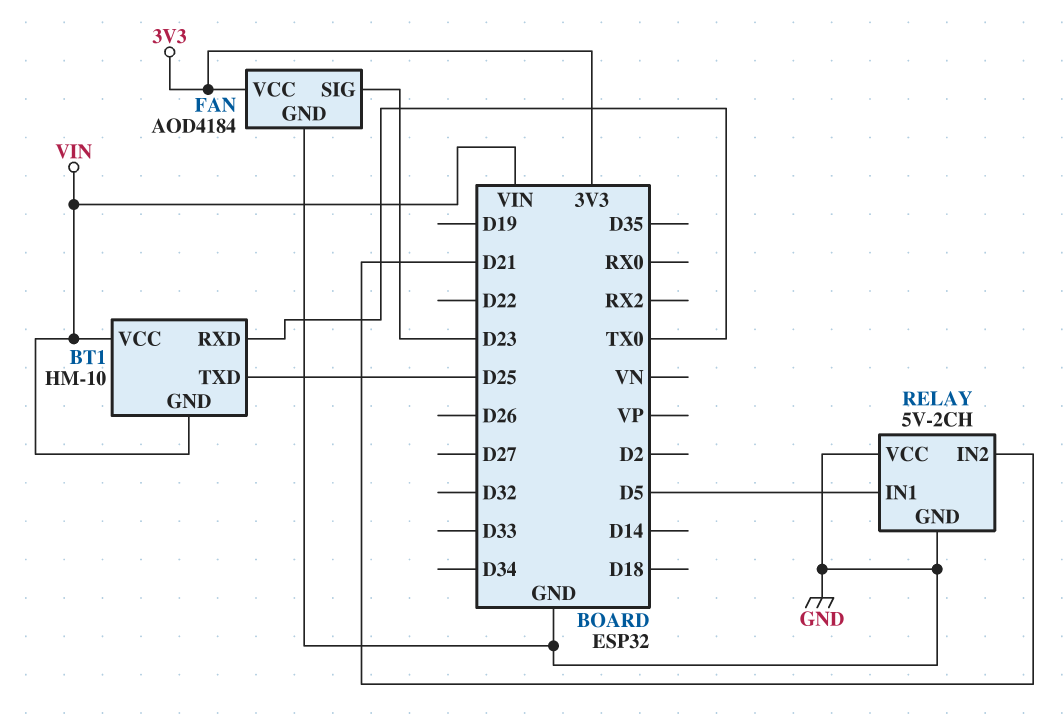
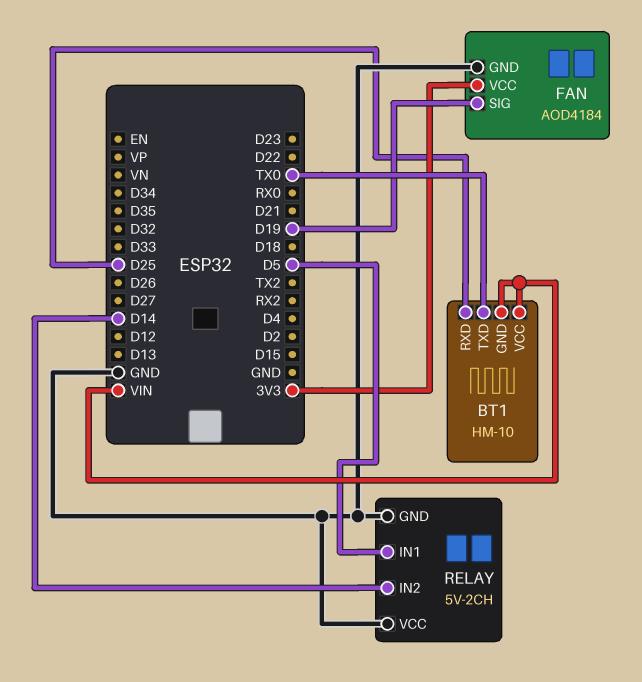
BT1 pin RXD: TX0 -> D25
BT1 pin TXD: D25 -> TX0
FAN pin SIG: D23 -> D19
RELAY pin IN2: D21 -> D14

